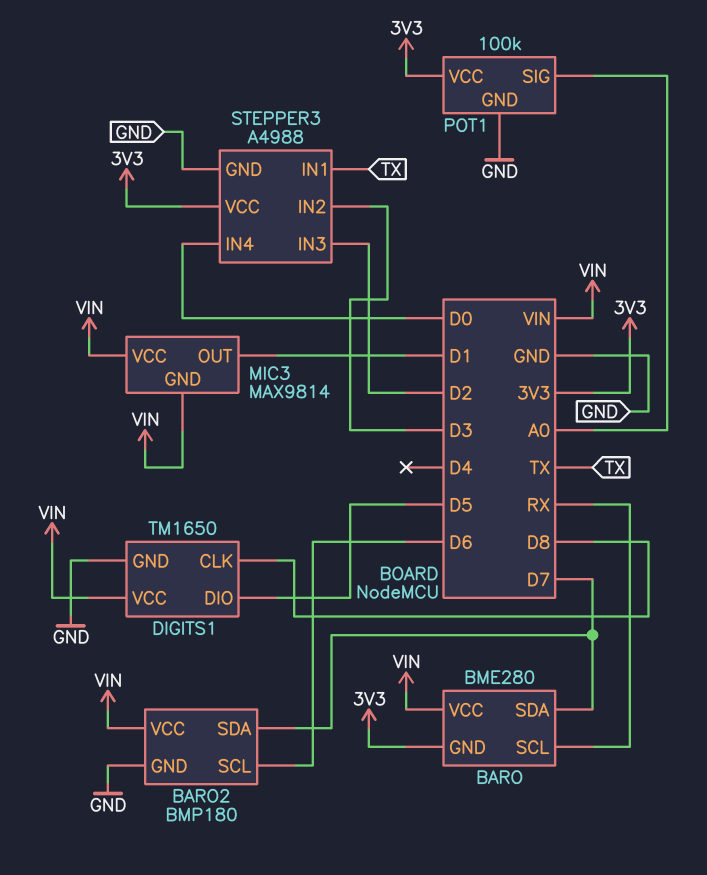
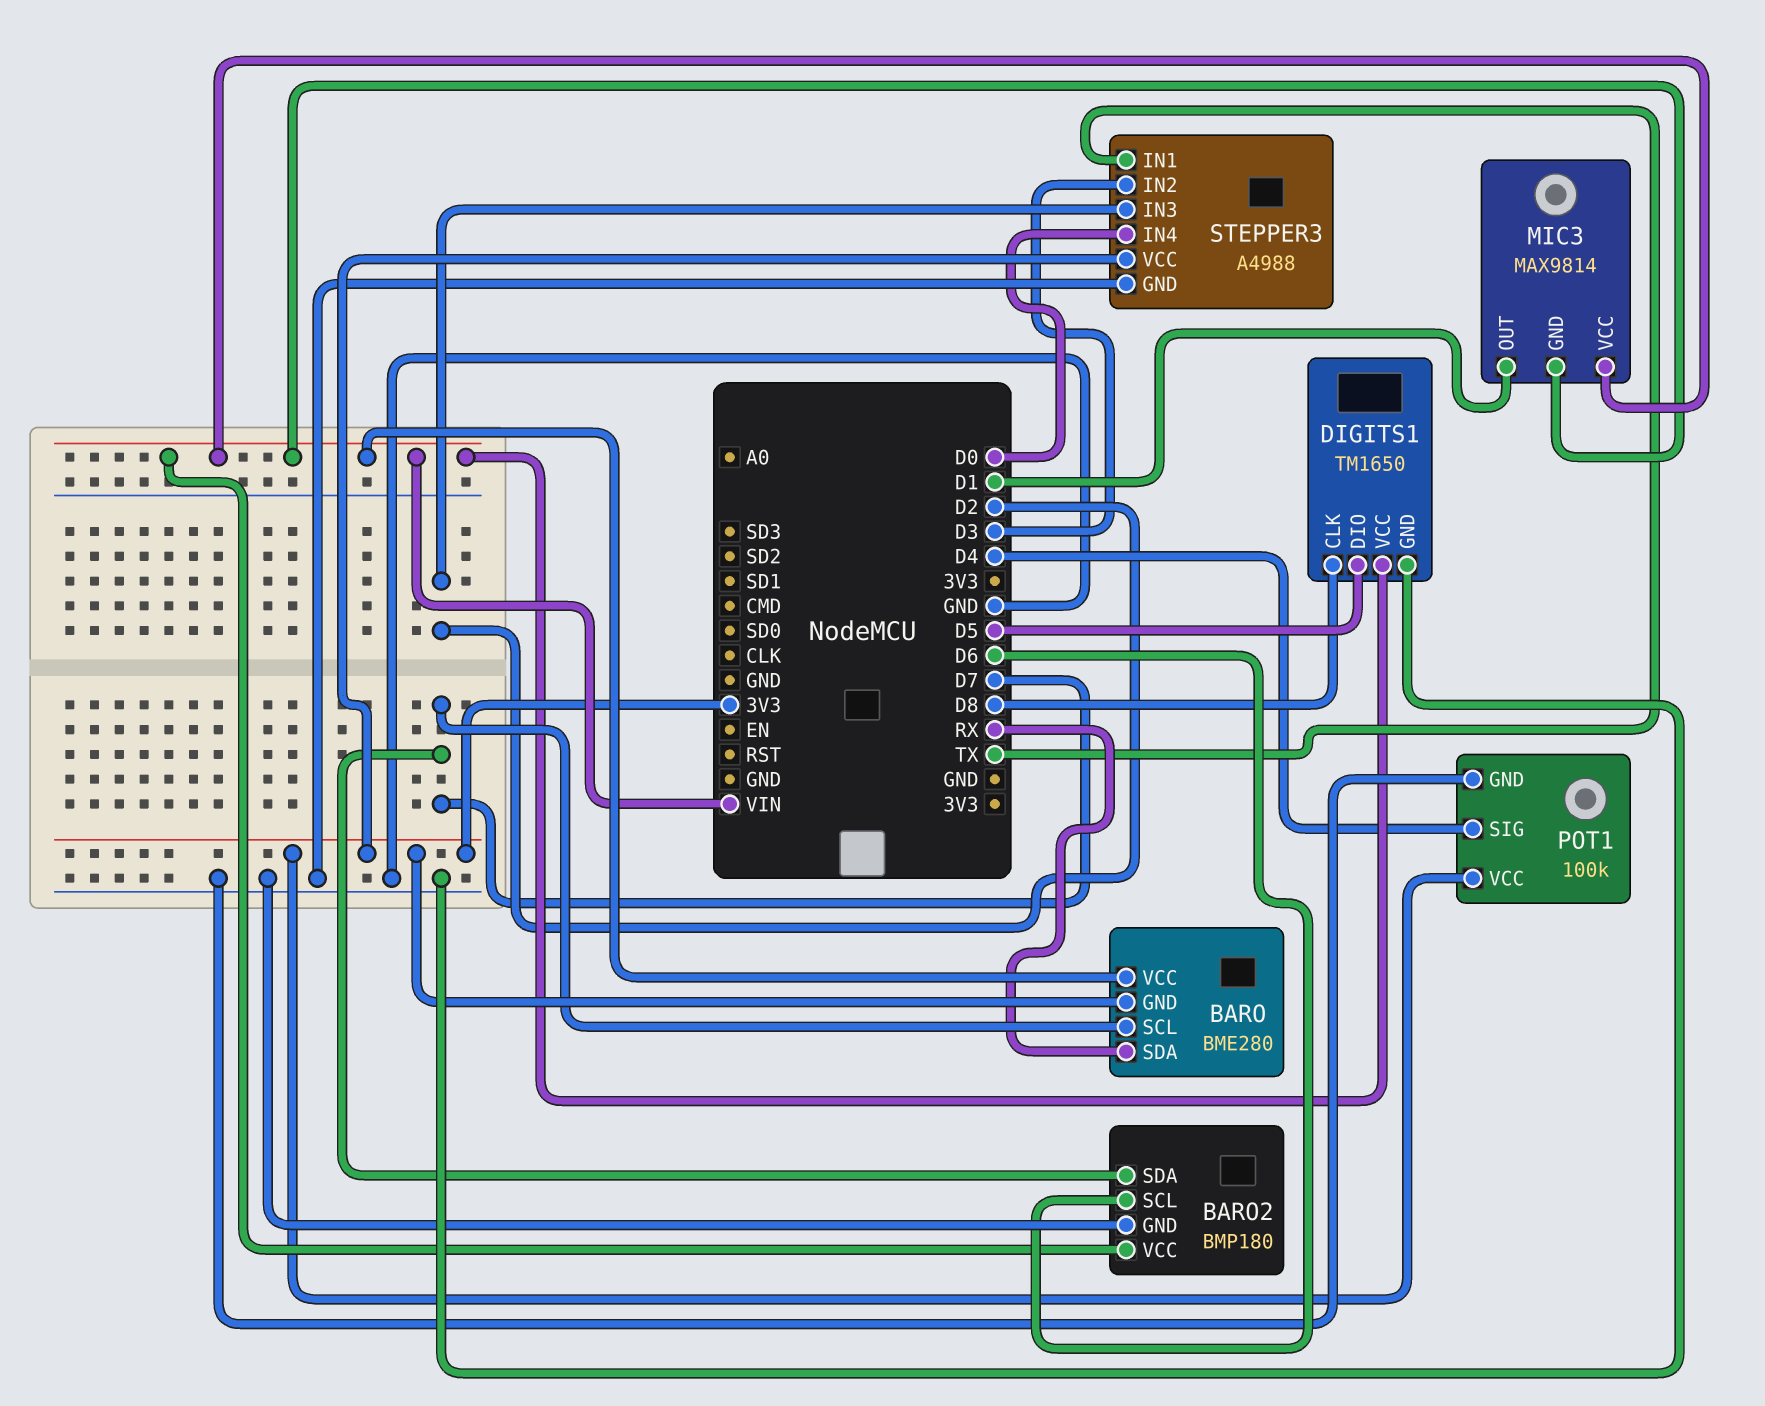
BARO pin SCL: RX -> D7
BARO pin SDA: D7 -> RX
POT1 pin SIG: A0 -> D4

